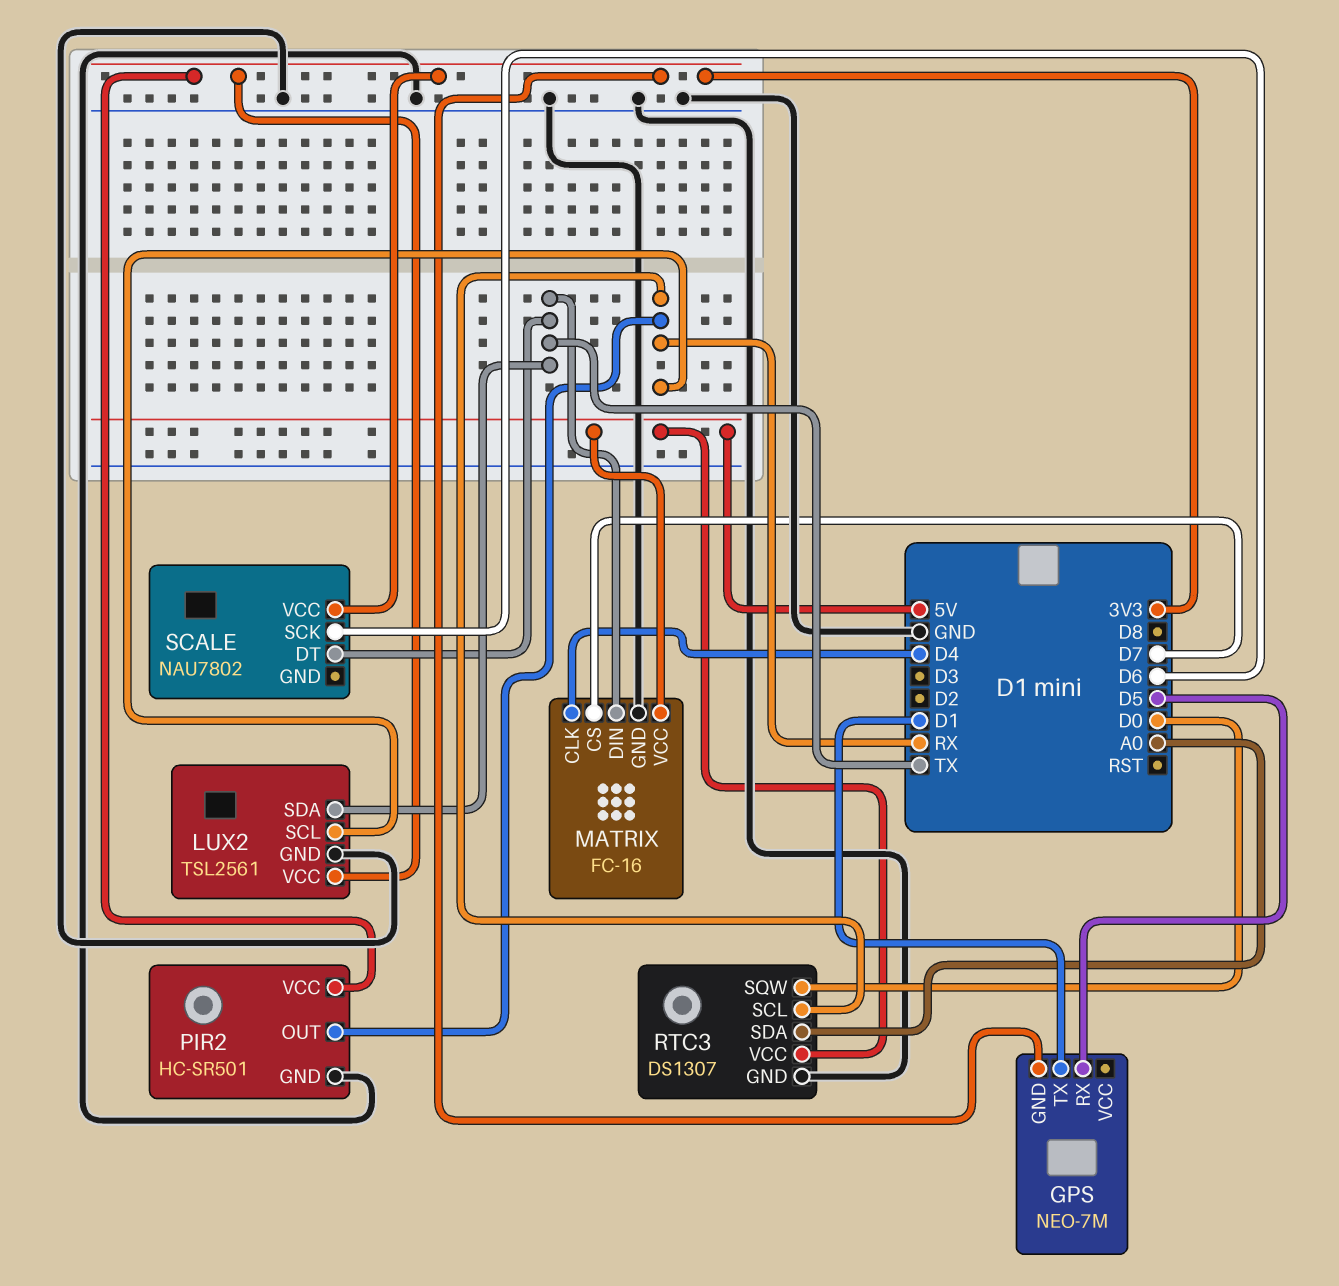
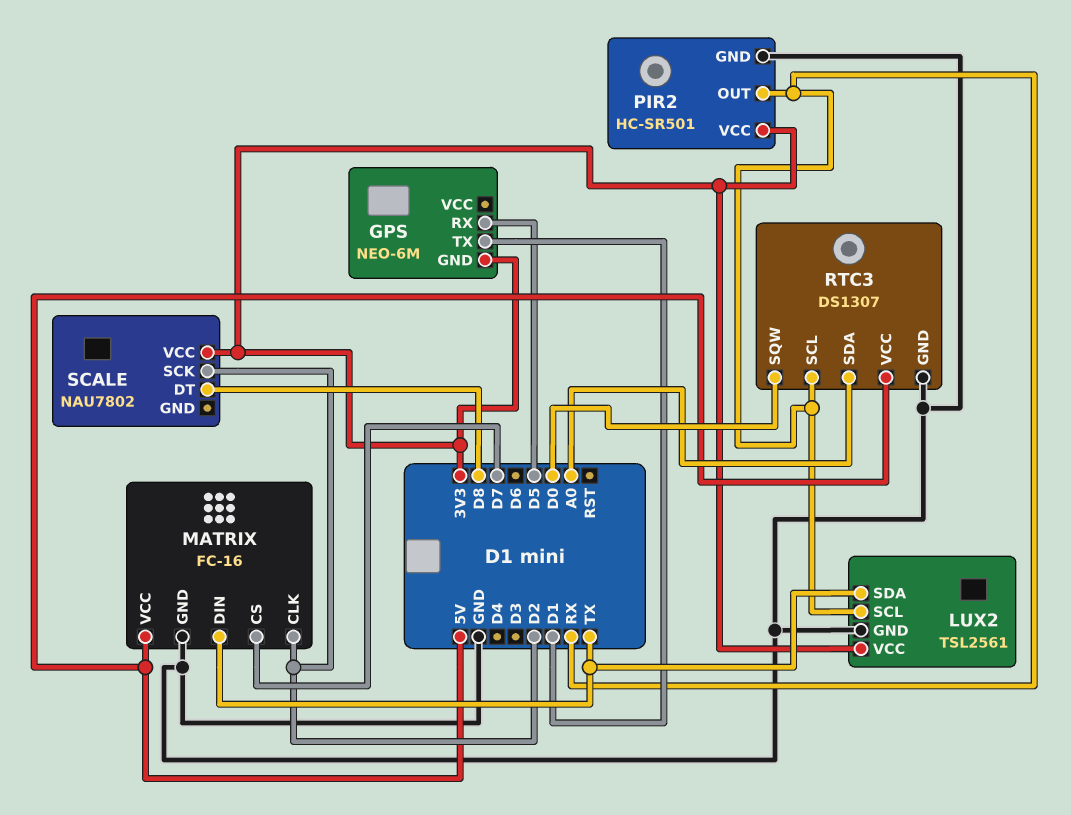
GPS: NEO-7M -> NEO-6M
MATRIX pin CLK: D4 -> D2
SCALE pin DT: TX -> D8
SCALE pin SCK: D6 -> D2

